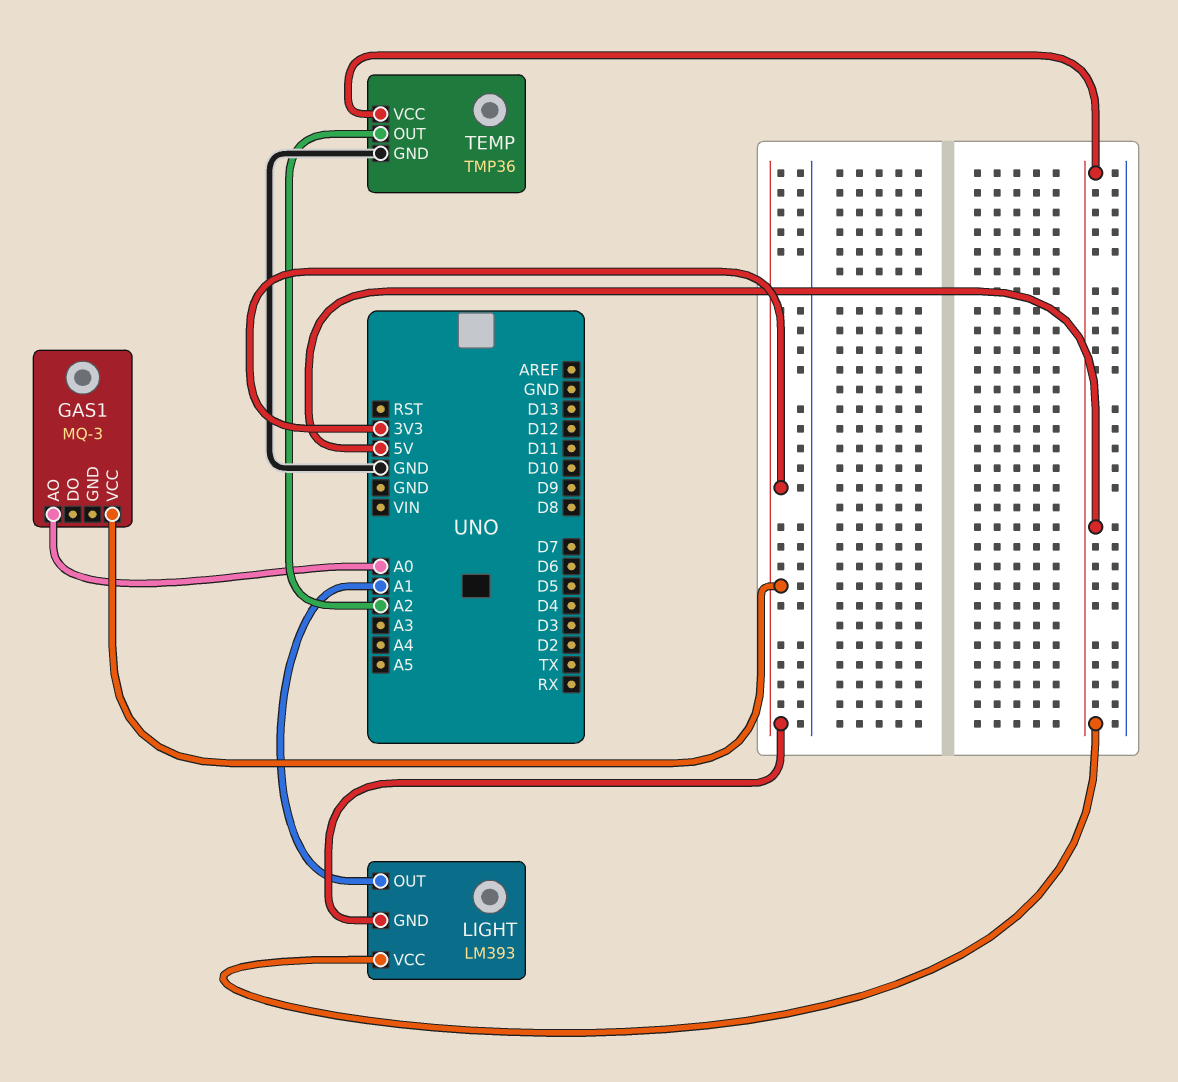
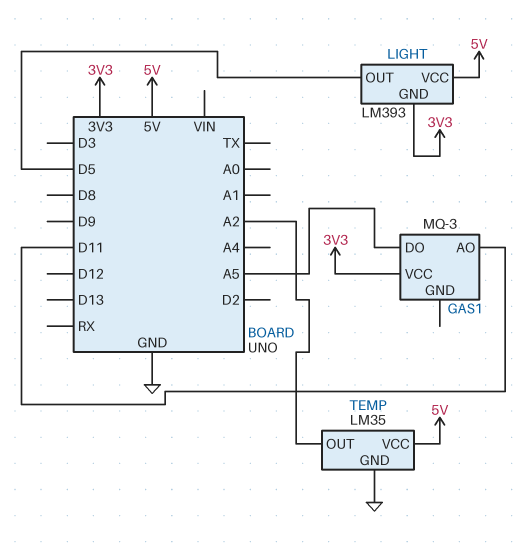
GAS1 pin AO: A0 -> D11
GAS1 pin DO: none -> A5
LIGHT pin OUT: A1 -> D5
TEMP: TMP36 -> LM35

